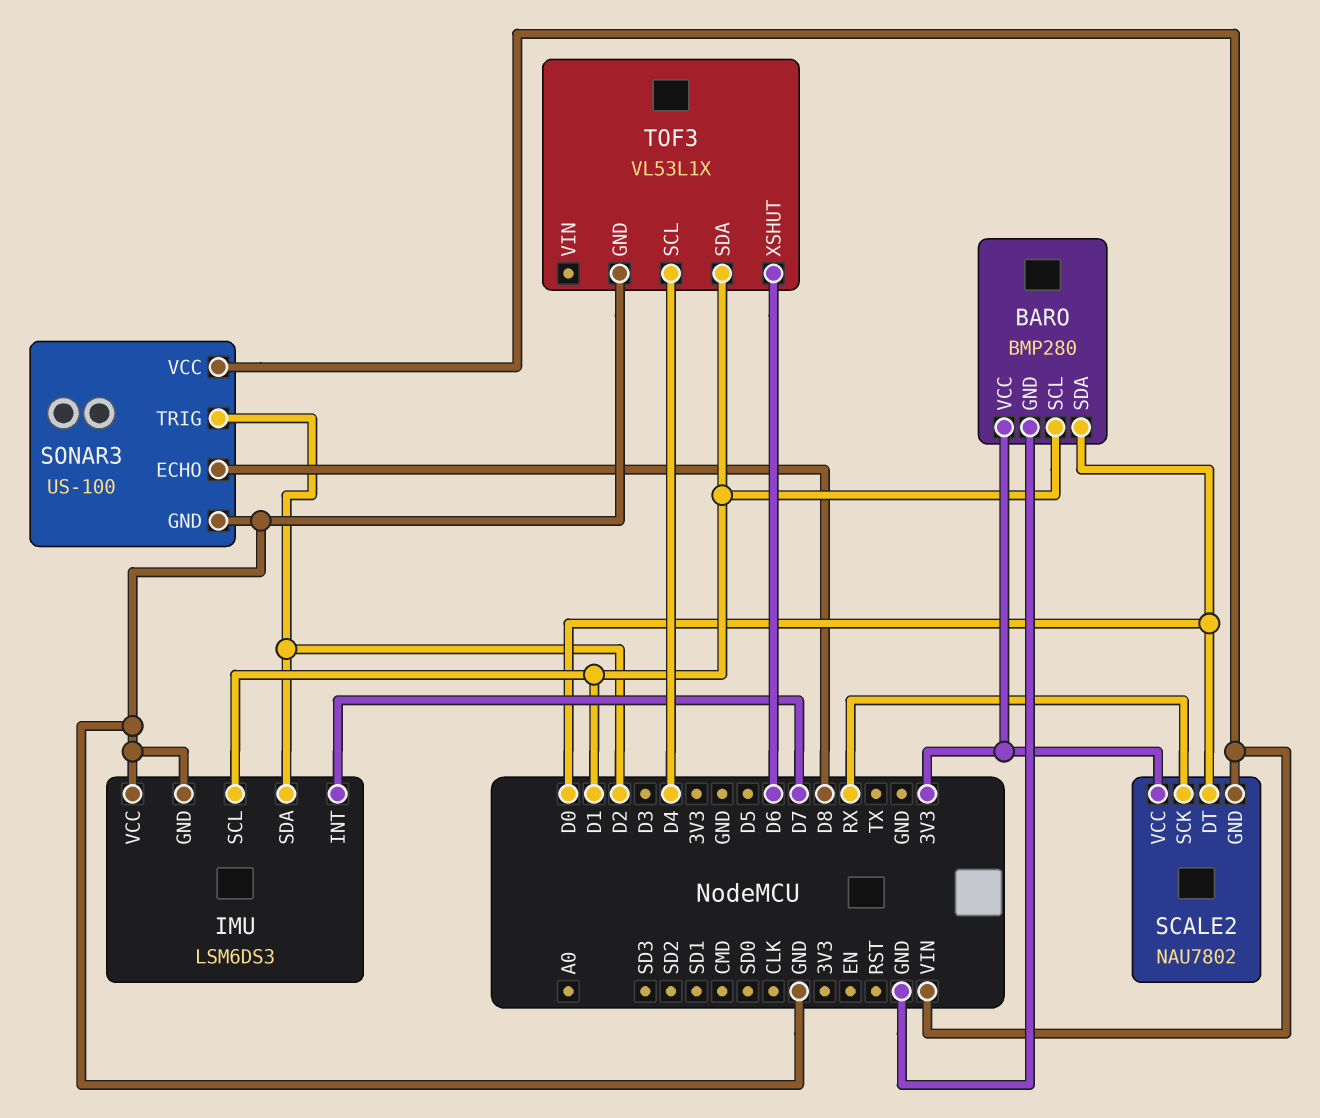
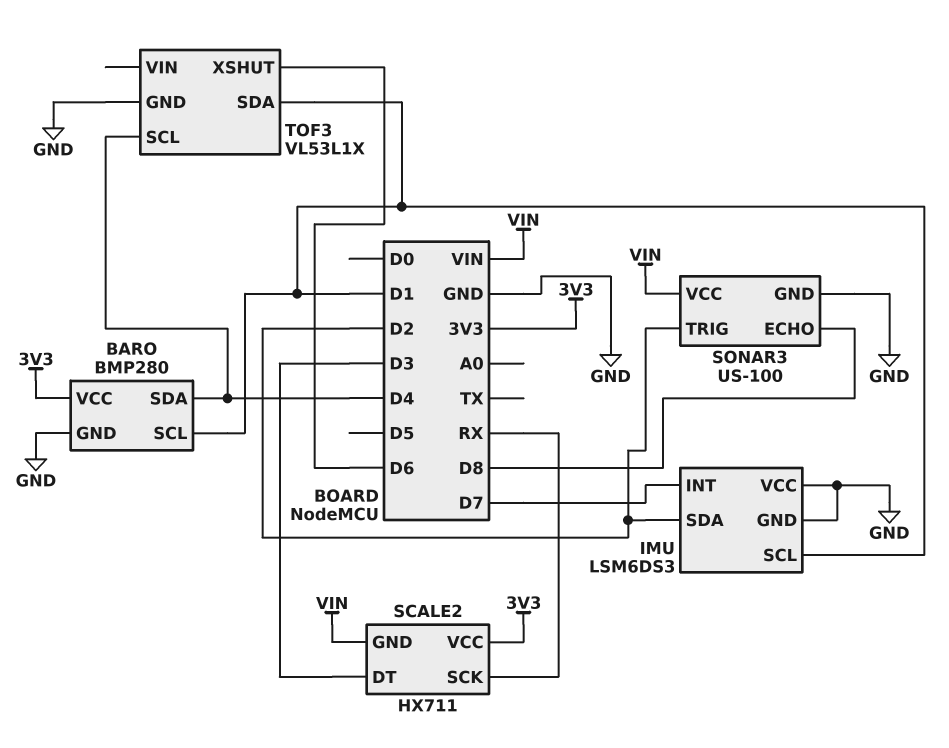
BARO pin SDA: D0 -> D4
SCALE2: NAU7802 -> HX711
SCALE2 pin DT: D0 -> D3

